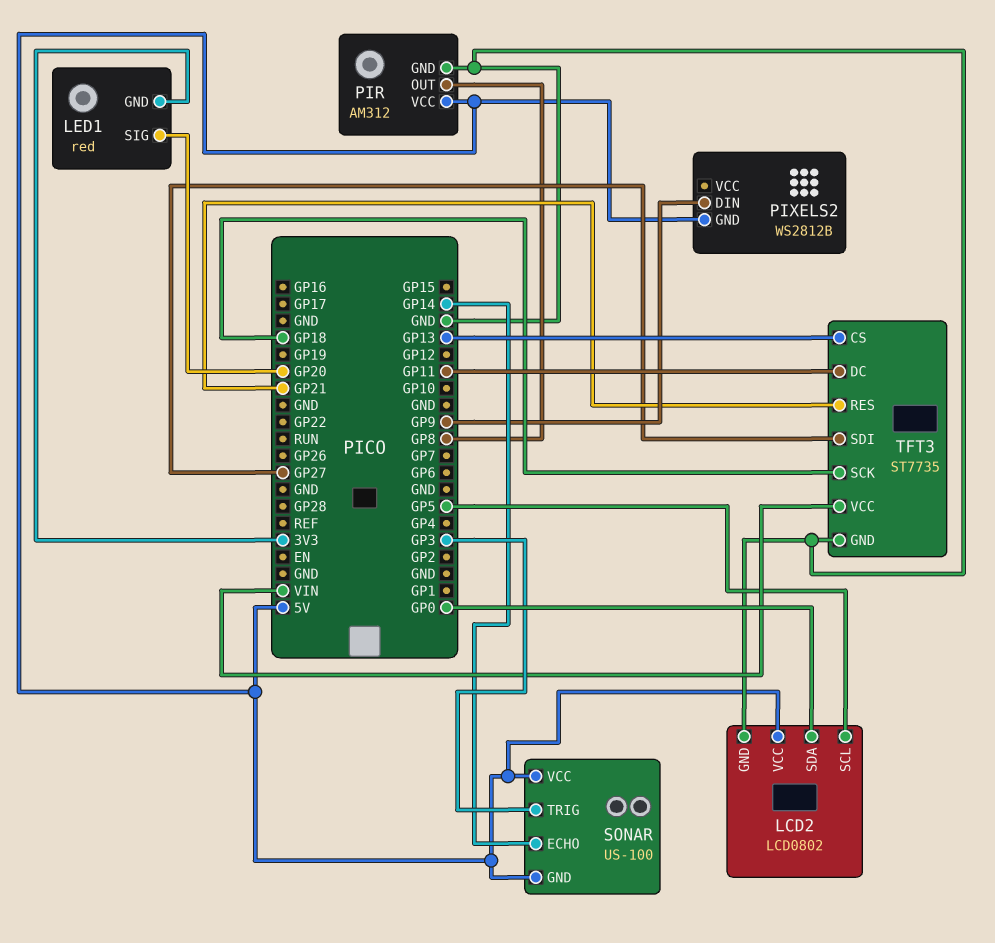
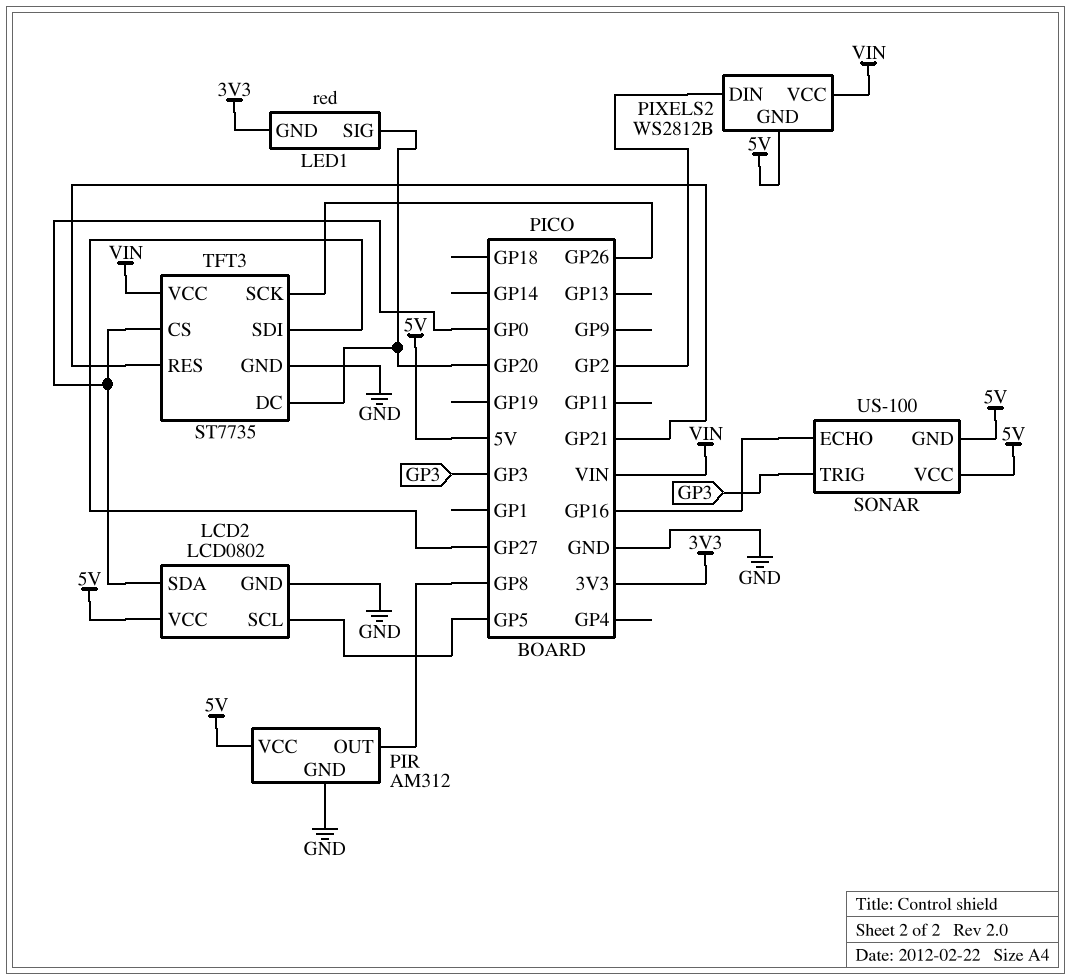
PIXELS2 pin DIN: GP9 -> GP2
PIXELS2 pin VCC: none -> VIN
SONAR pin ECHO: GP14 -> GP16
TFT3 pin CS: GP13 -> GP0
TFT3 pin DC: GP11 -> GP20
TFT3 pin SCK: GP18 -> GP26

